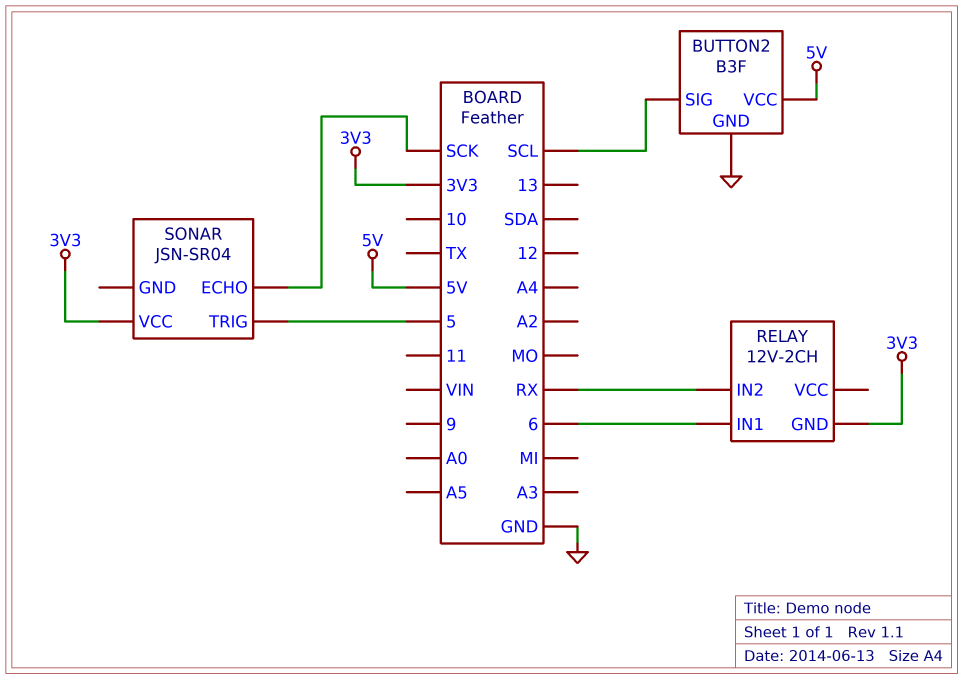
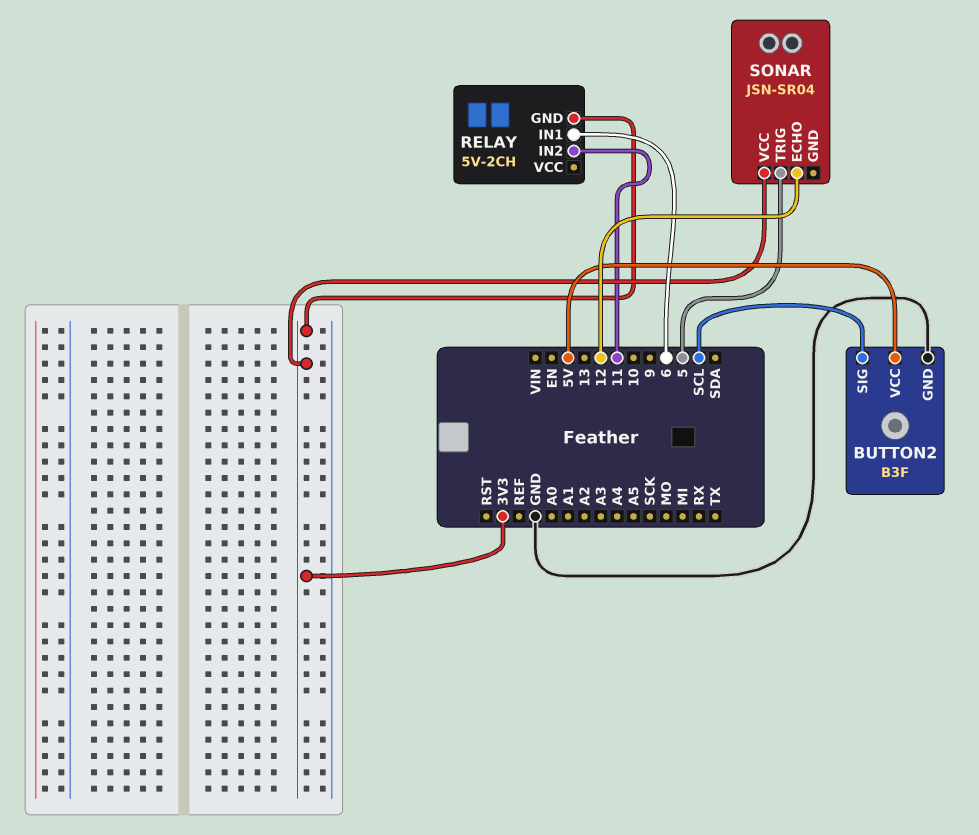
RELAY: 12V-2CH -> 5V-2CH
RELAY pin IN2: RX -> 11
SONAR pin ECHO: SCK -> 12

